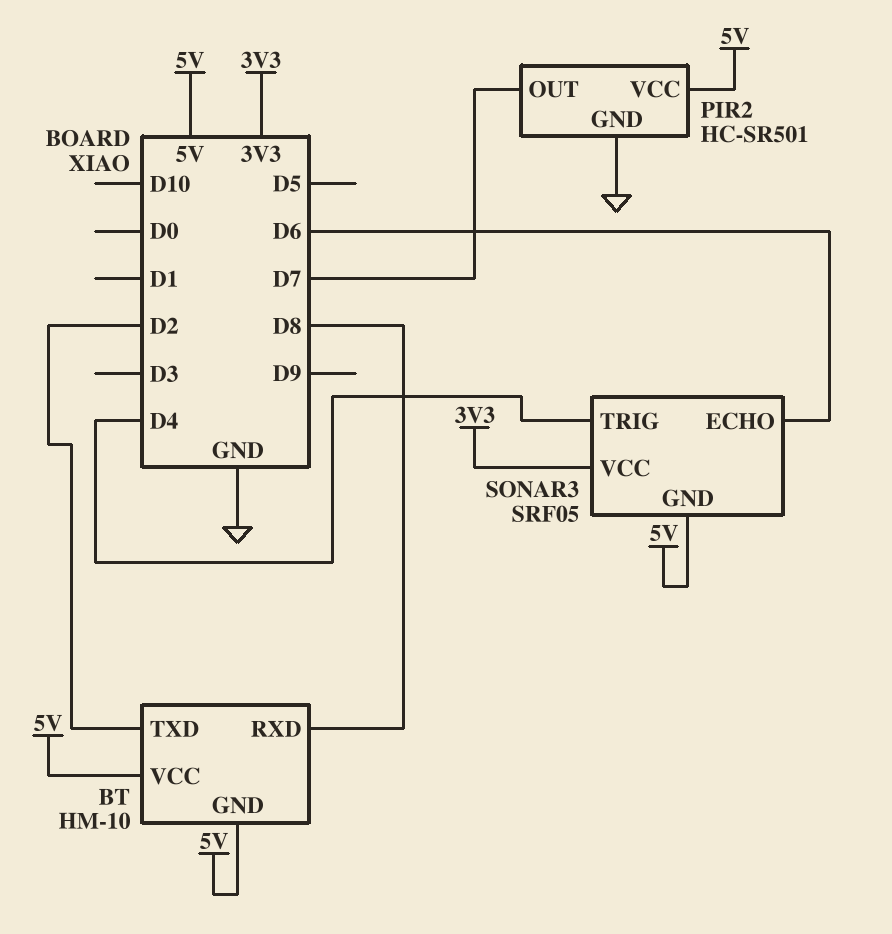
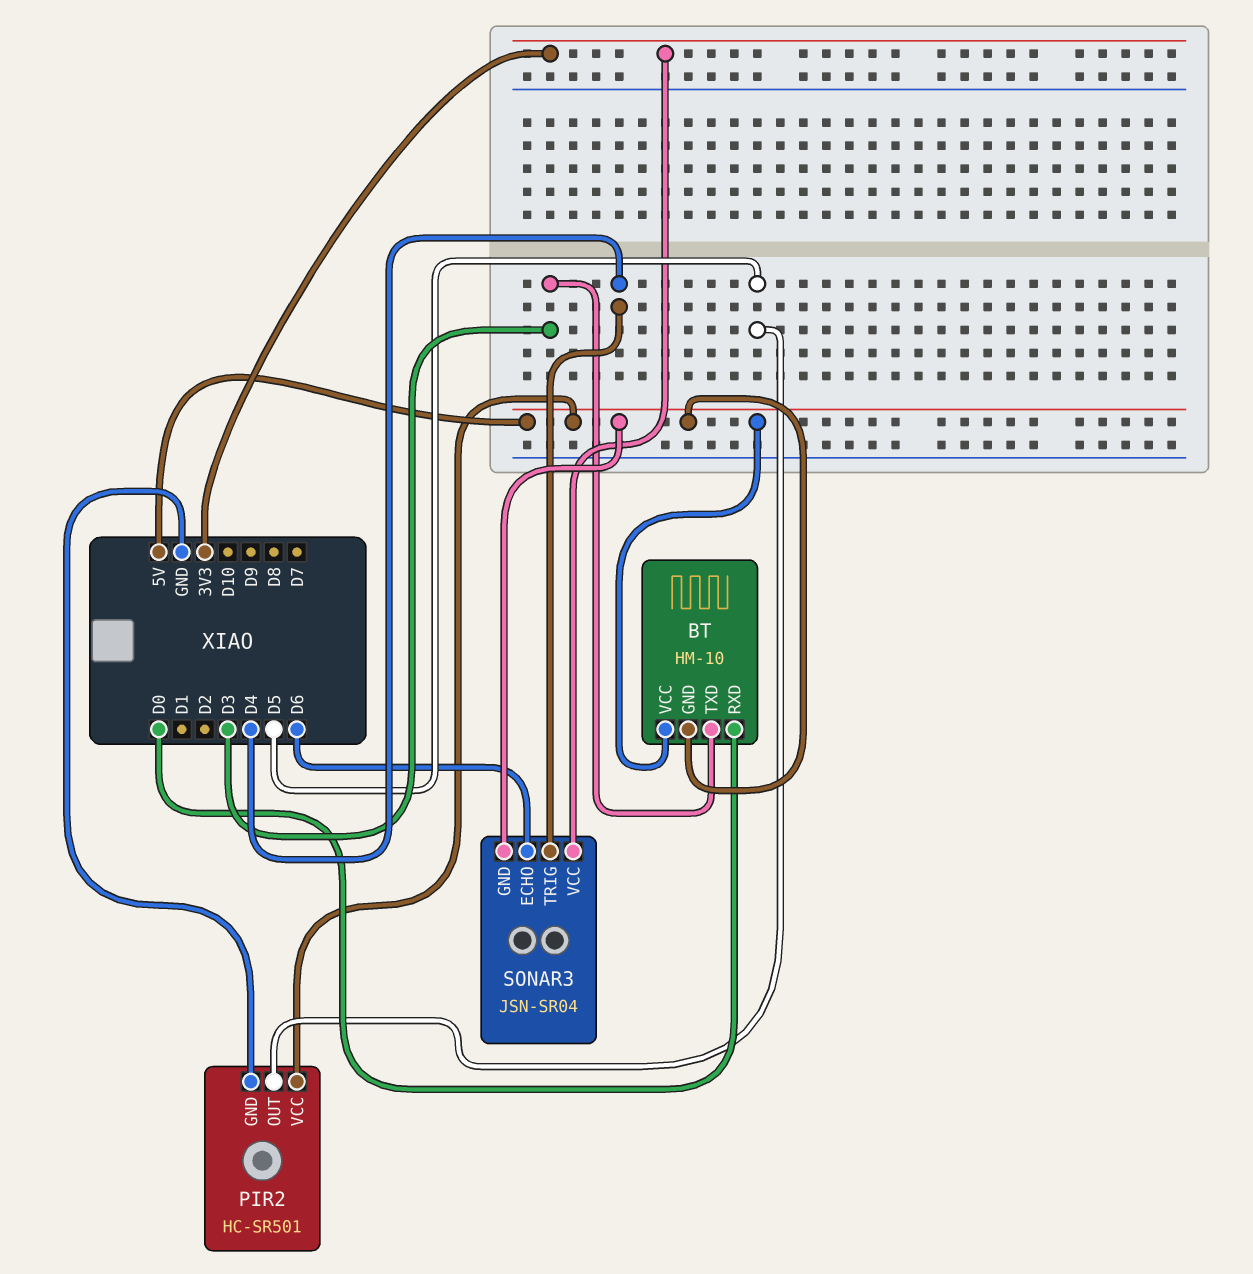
BT pin RXD: D8 -> D0
BT pin TXD: D2 -> D3
PIR2 pin OUT: D7 -> D5
SONAR3: SRF05 -> JSN-SR04

